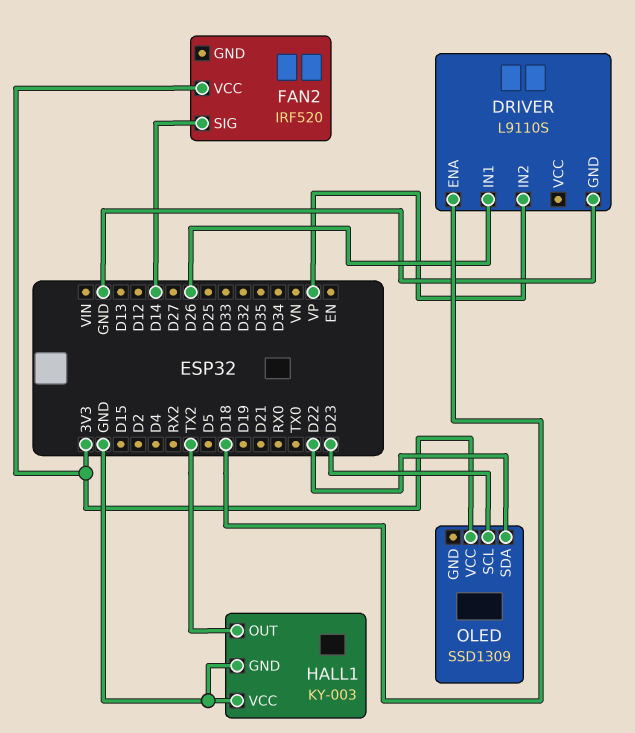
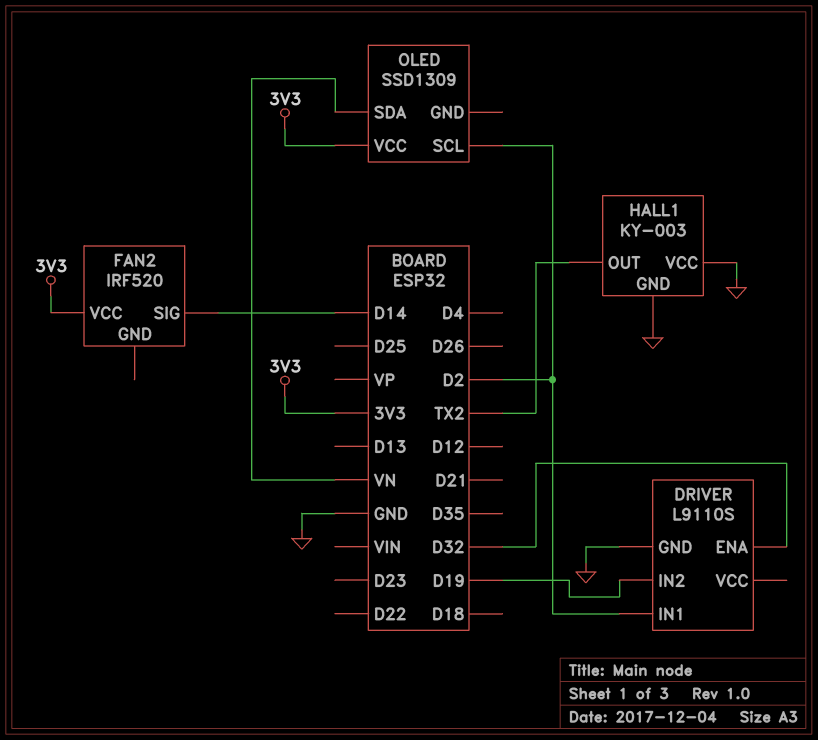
DRIVER pin ENA: D18 -> D32
DRIVER pin IN1: D26 -> D2
DRIVER pin IN2: VP -> D19
OLED pin SCL: D23 -> D2
OLED pin SDA: D22 -> VN

